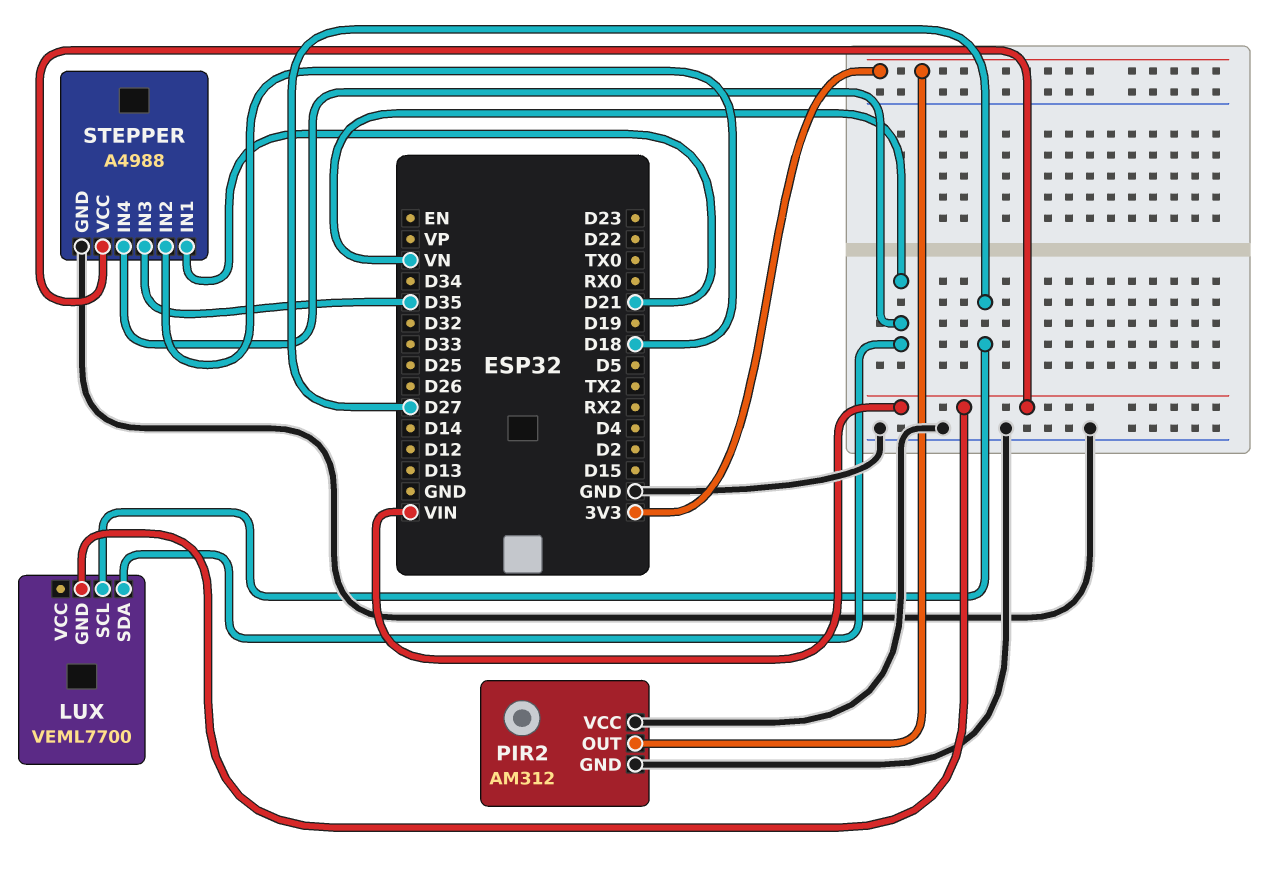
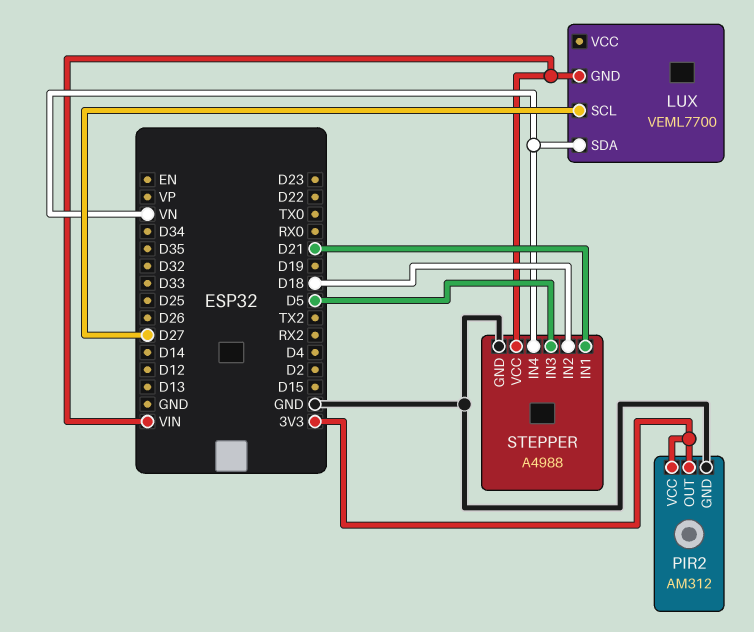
PIR2 pin VCC: GND -> 3V3
STEPPER pin IN3: D35 -> D5

